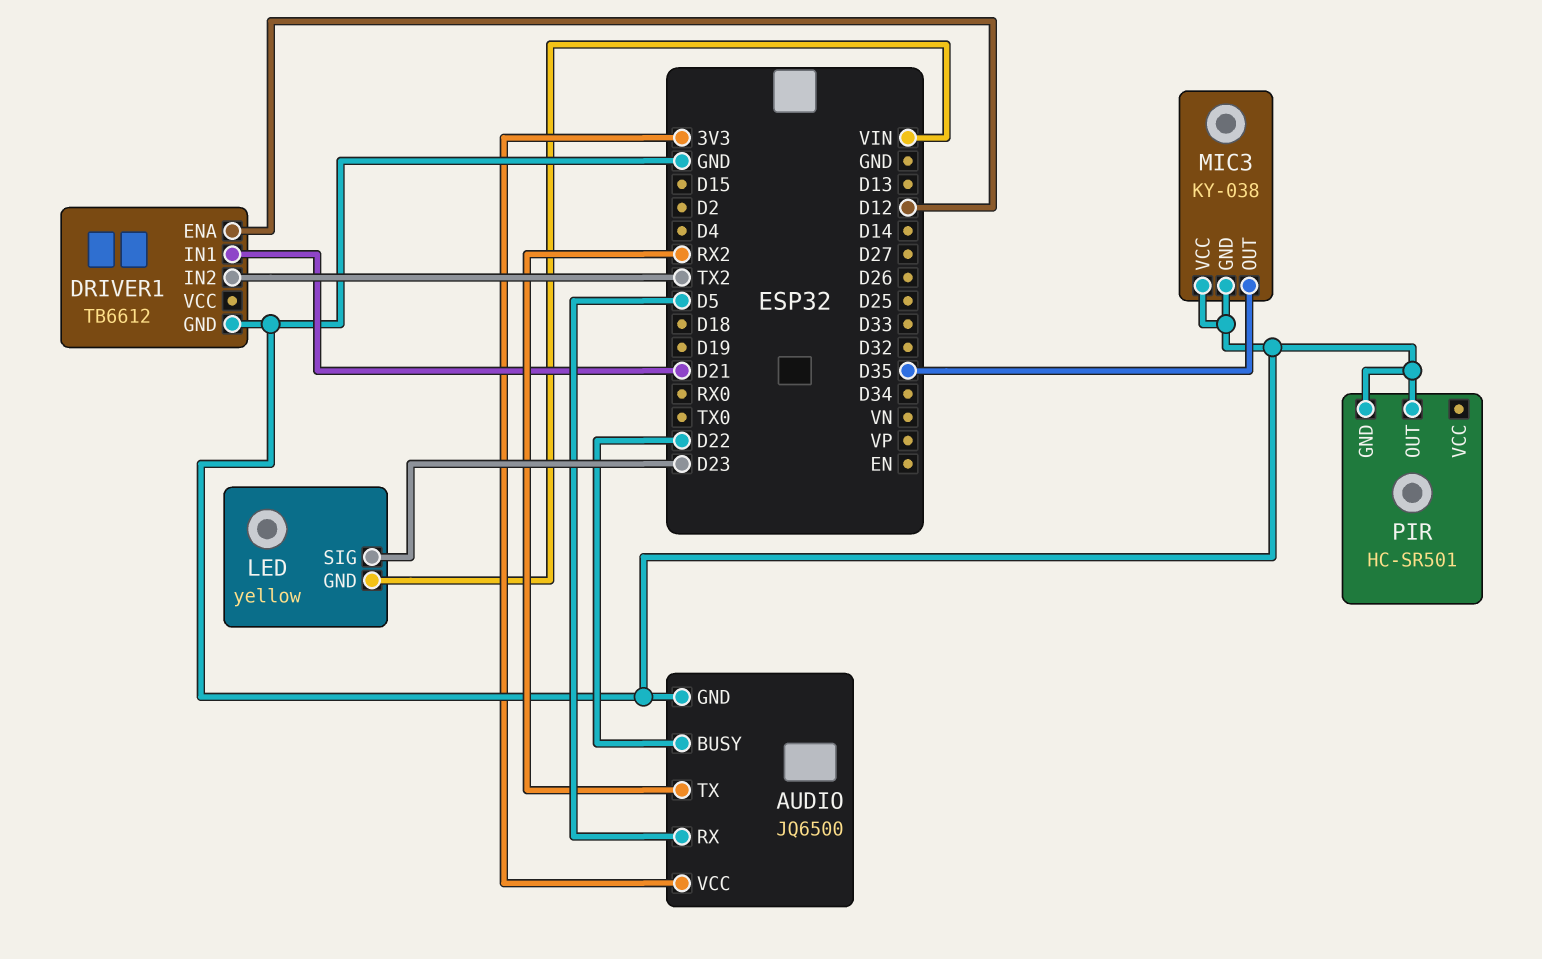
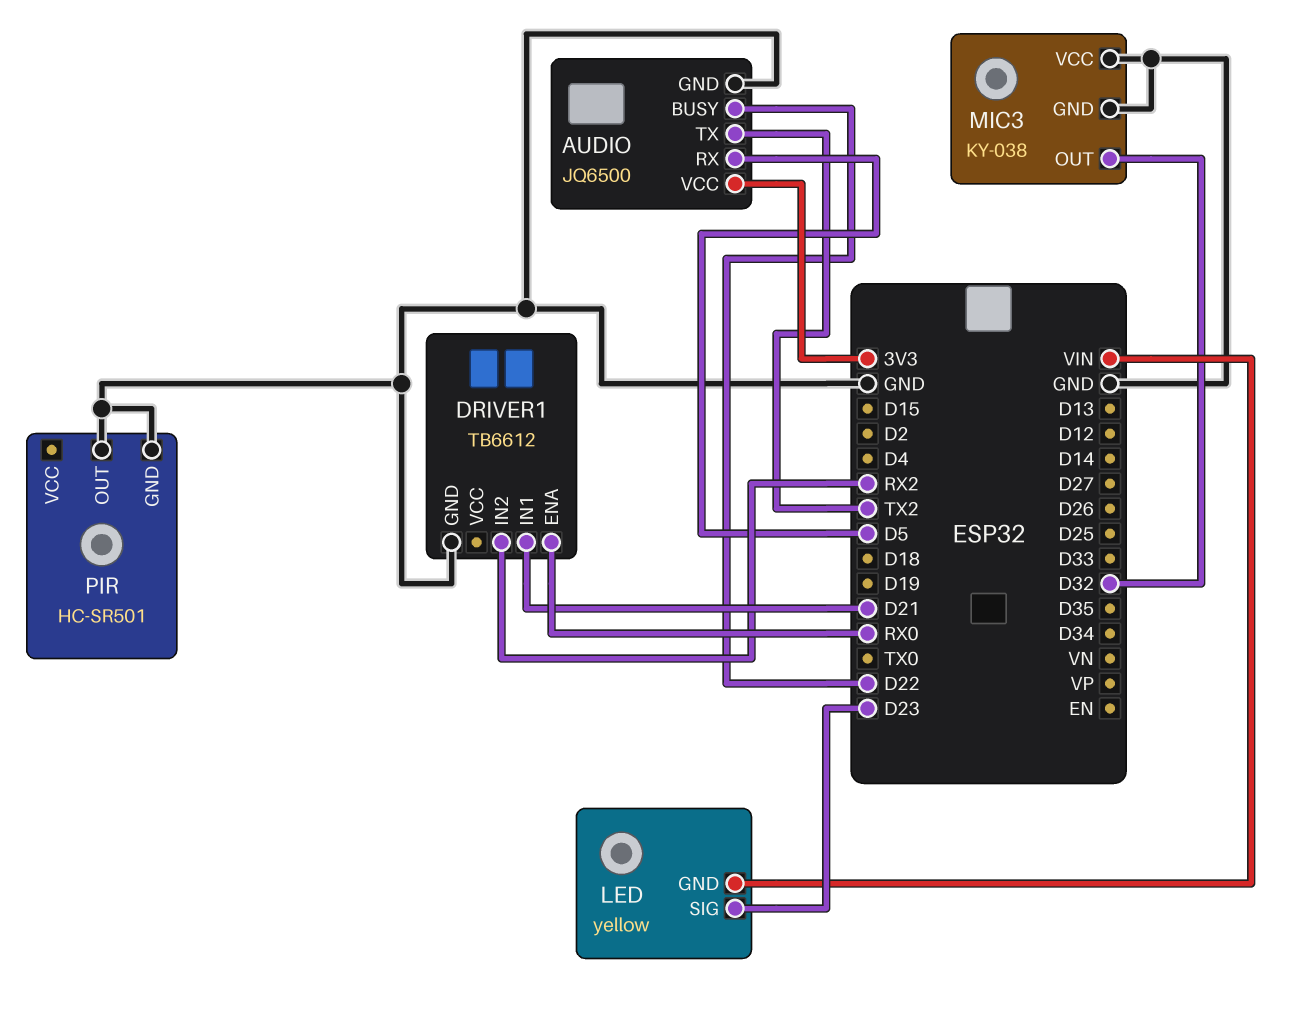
AUDIO pin TX: RX2 -> TX2
DRIVER1 pin ENA: D12 -> RX0
DRIVER1 pin IN2: TX2 -> RX2
MIC3 pin OUT: D35 -> D32

